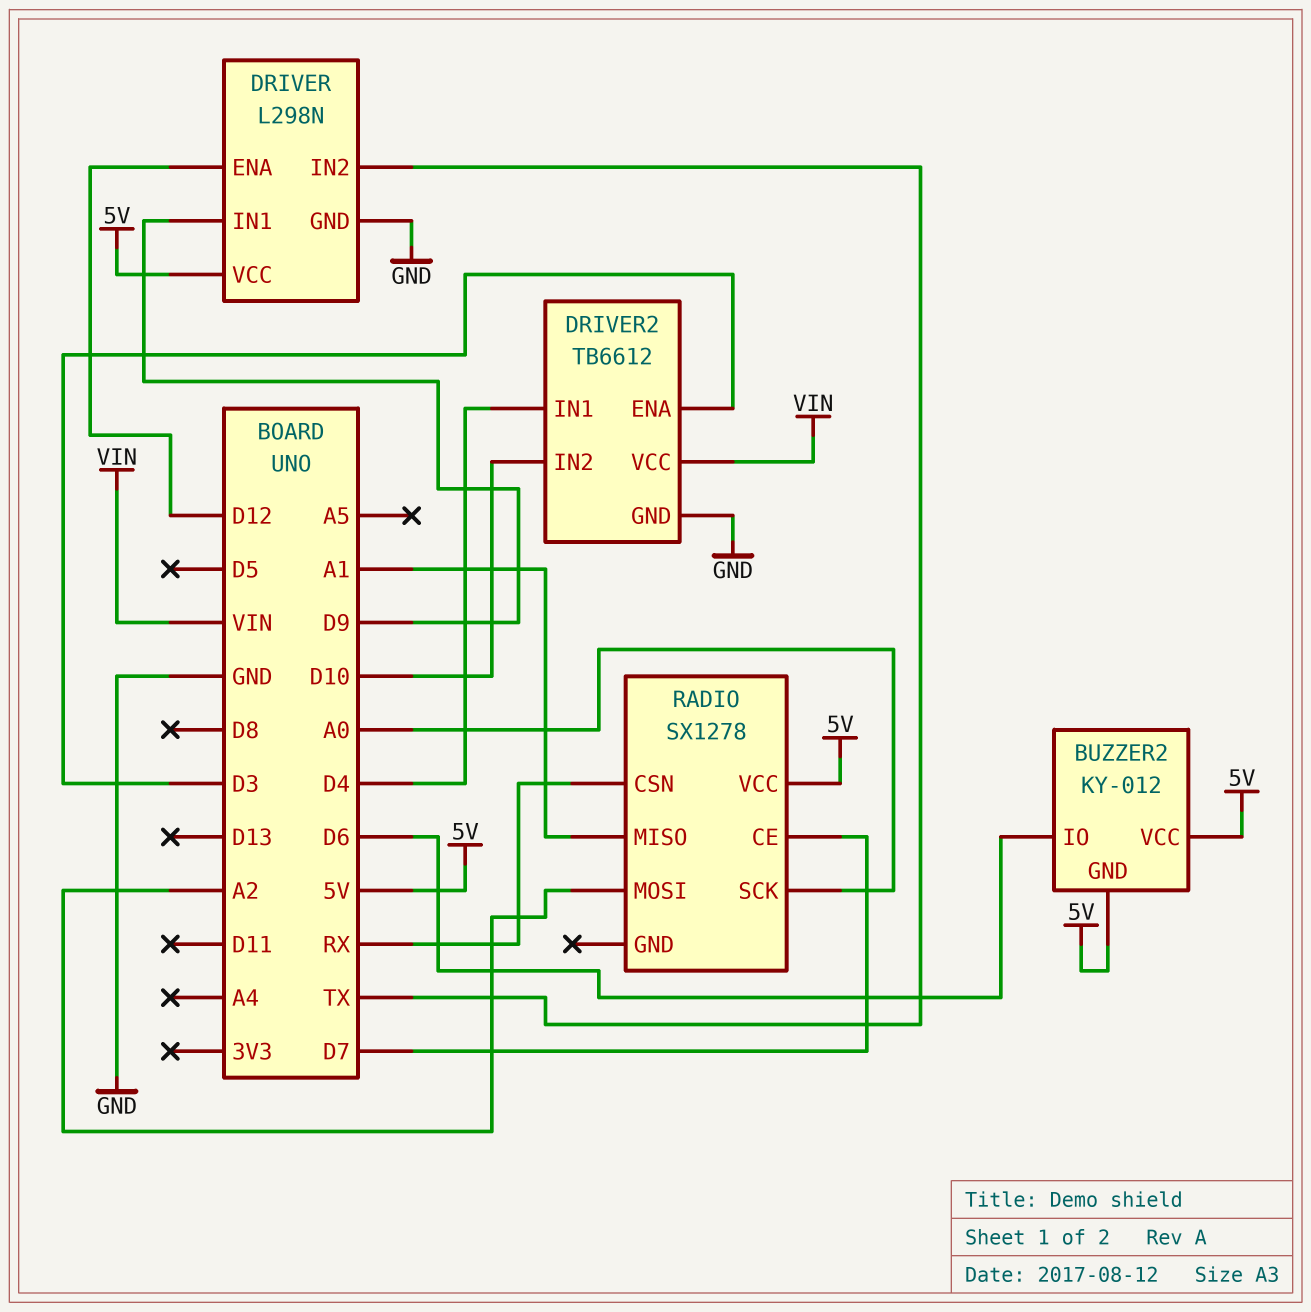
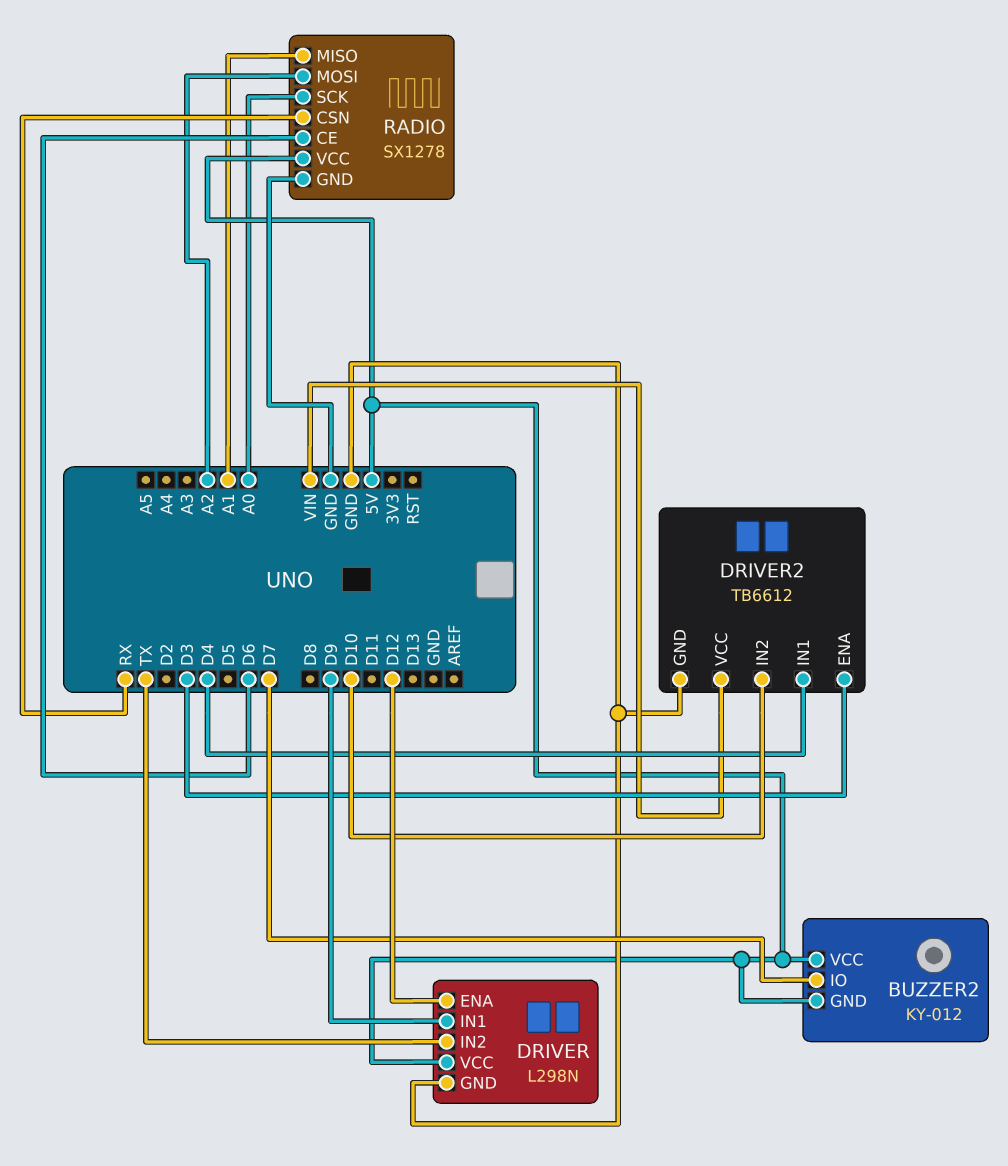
BUZZER2 pin IO: D6 -> D7
RADIO pin CE: D7 -> D6
RADIO pin GND: none -> GND

